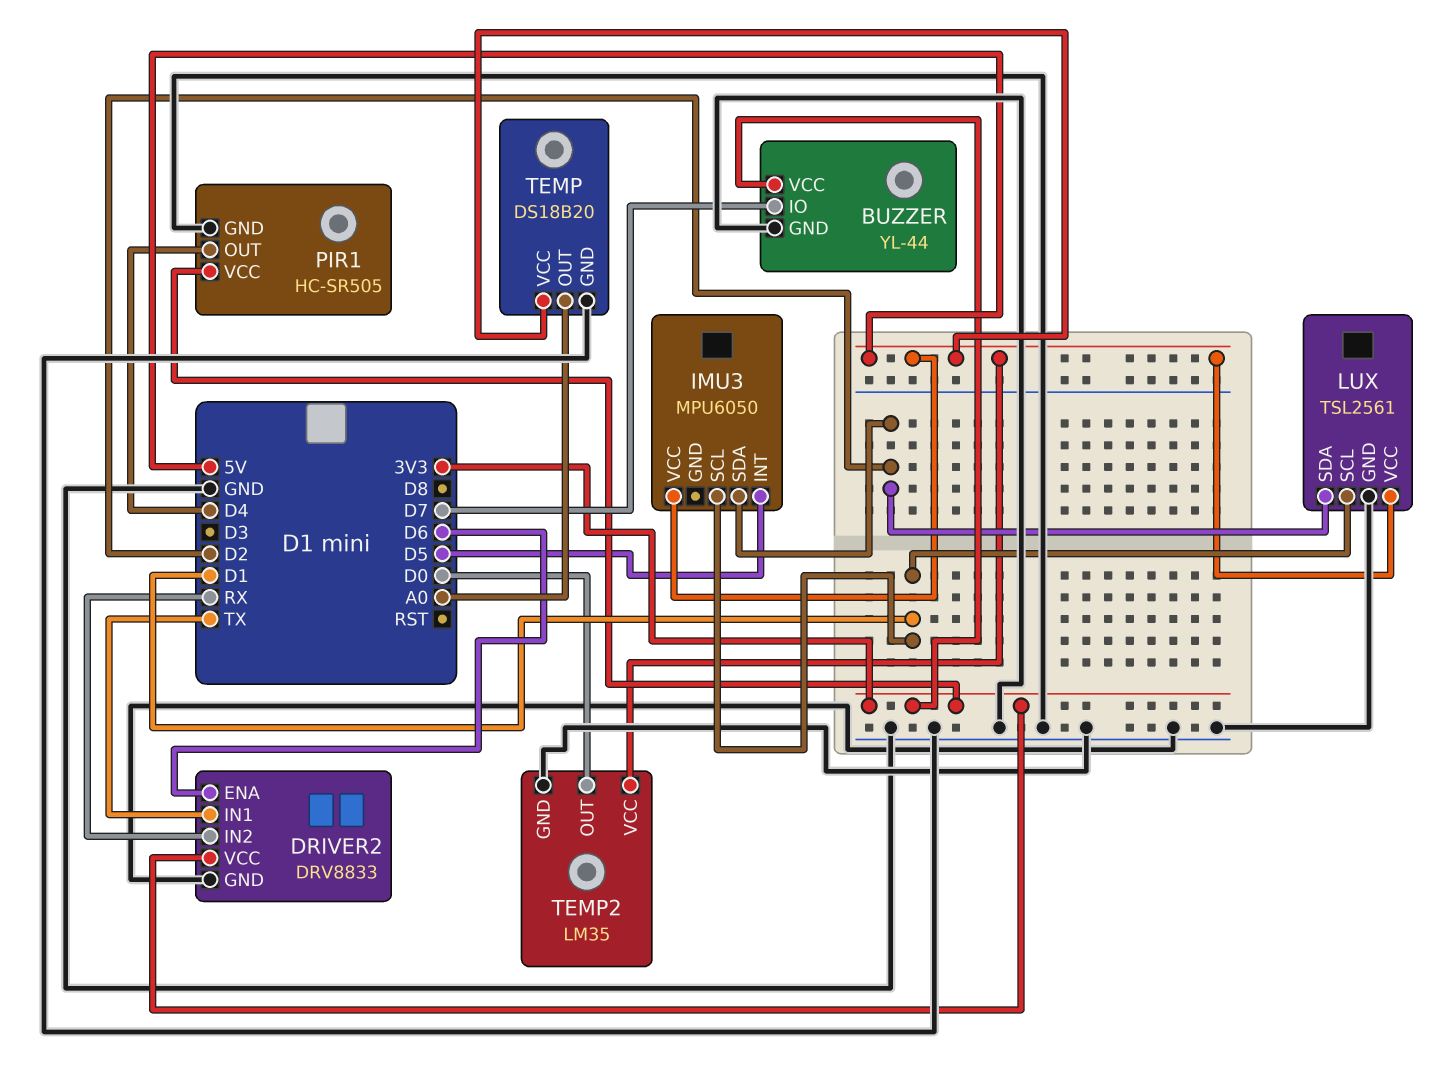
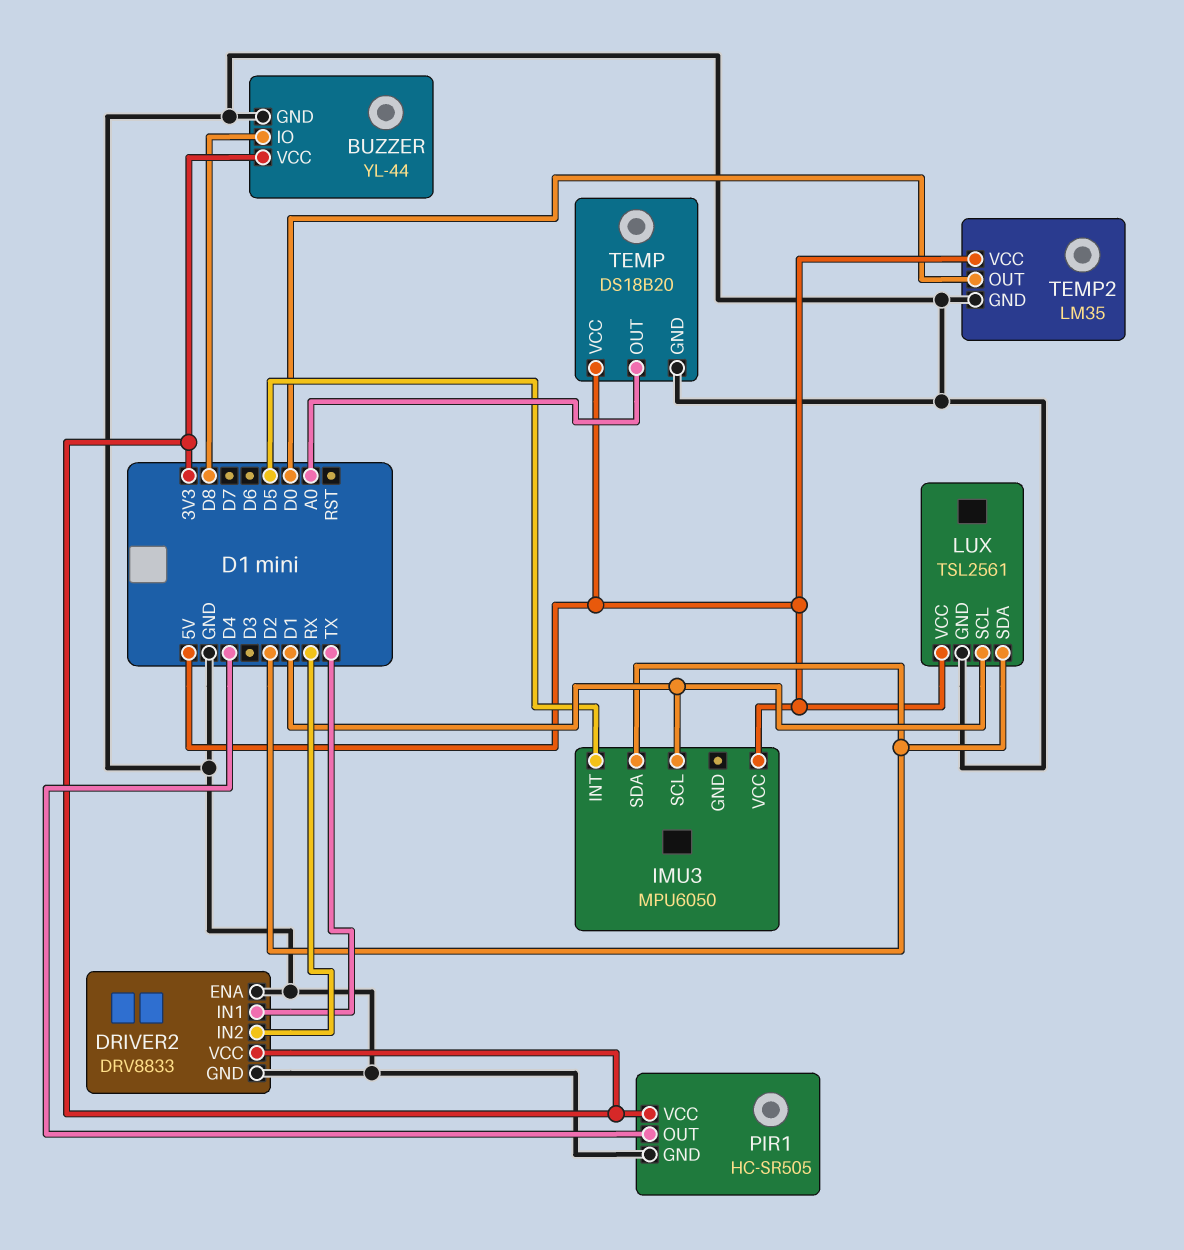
BUZZER pin IO: D7 -> D8
DRIVER2 pin ENA: D6 -> GND

